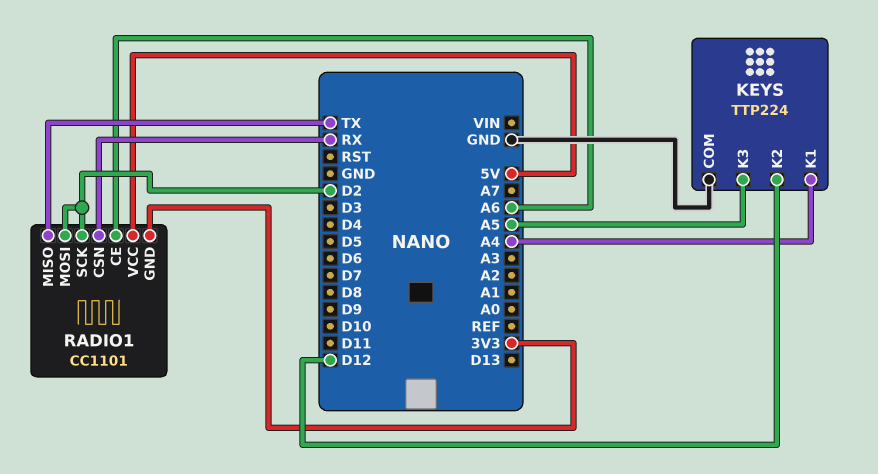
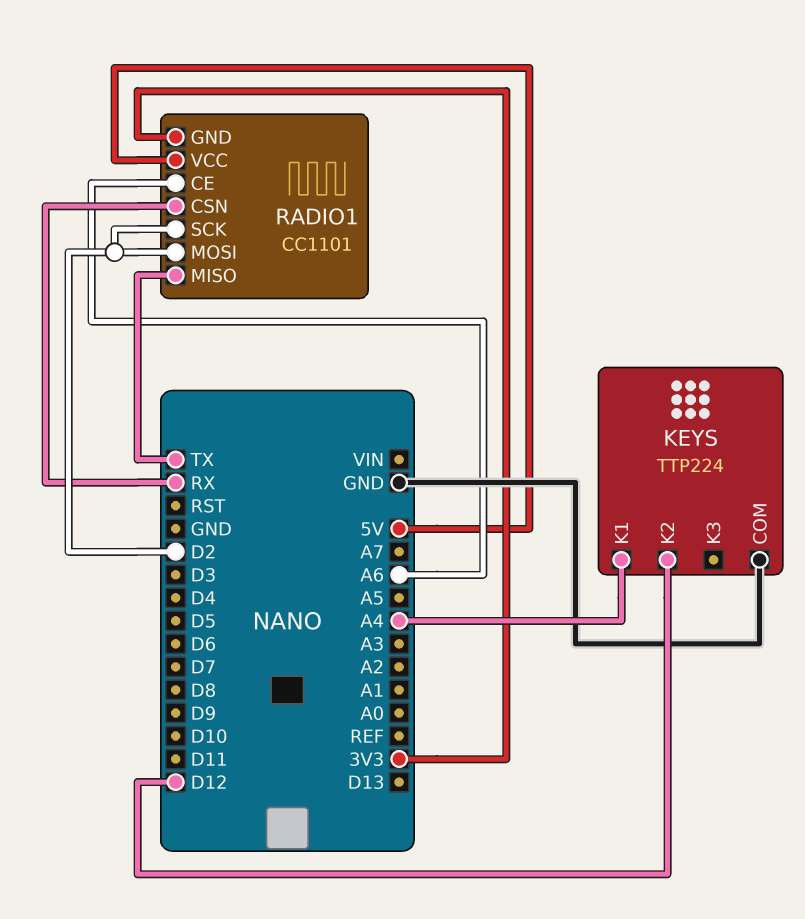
KEYS pin K3: A5 -> none

